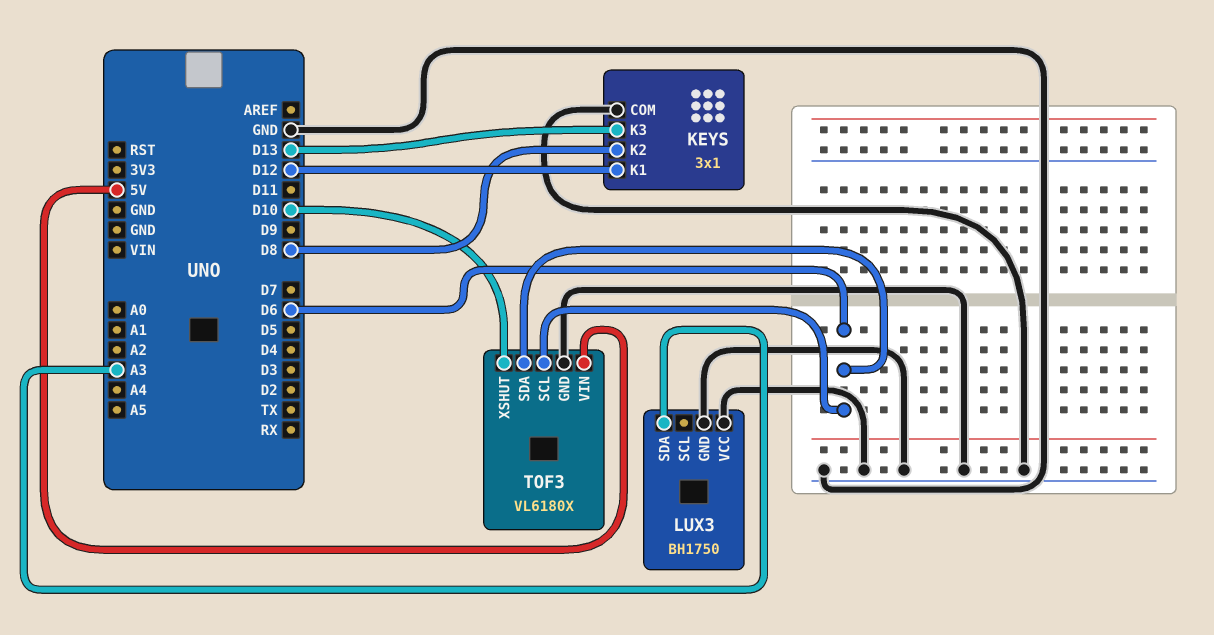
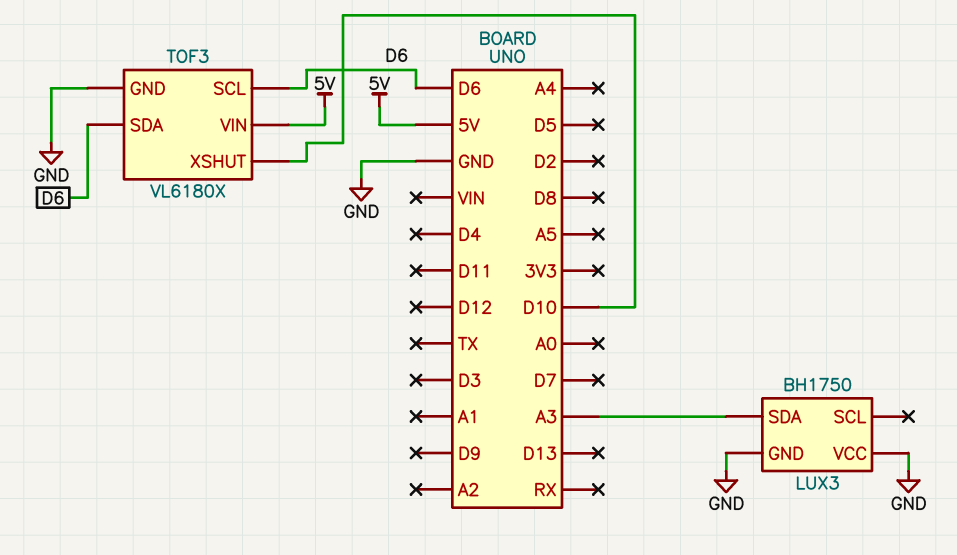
KEYS: 3x1 -> none
KEYS pin COM: GND -> none
KEYS pin K1: D12 -> none
KEYS pin K2: D8 -> none
KEYS pin K3: D13 -> none

